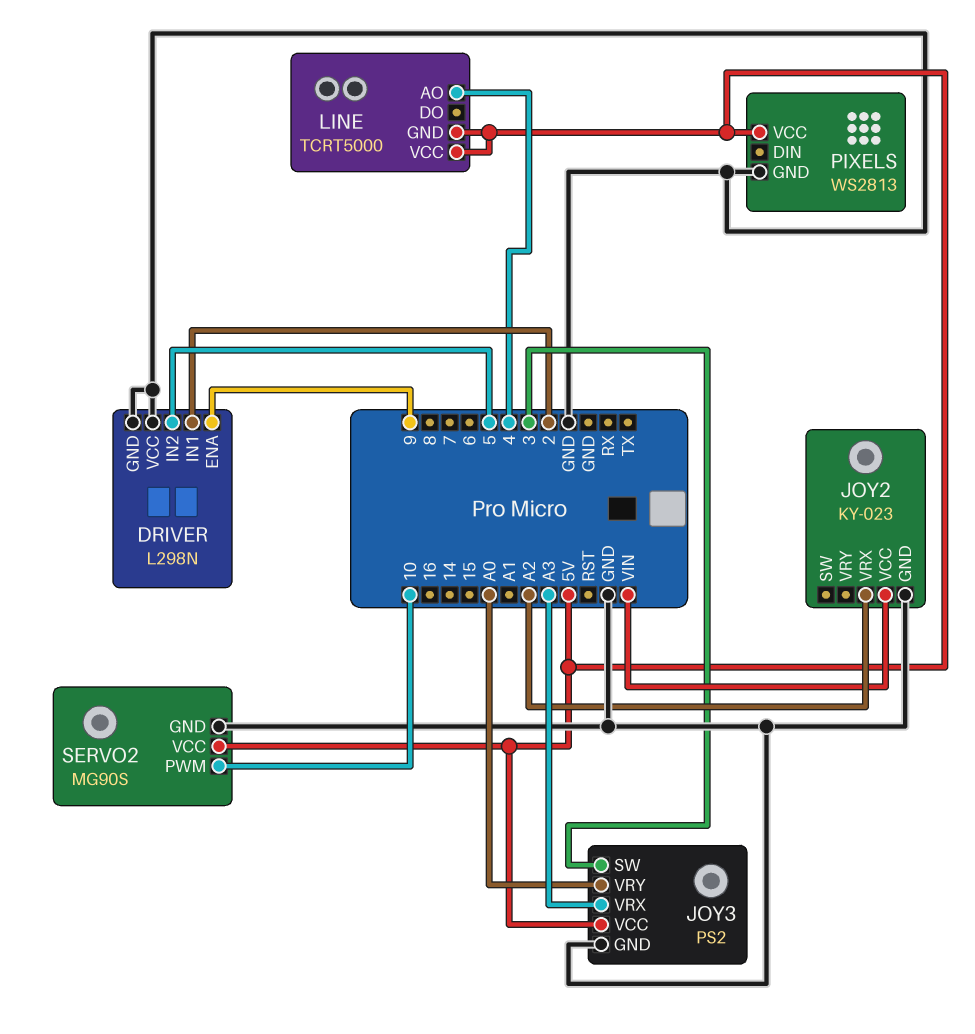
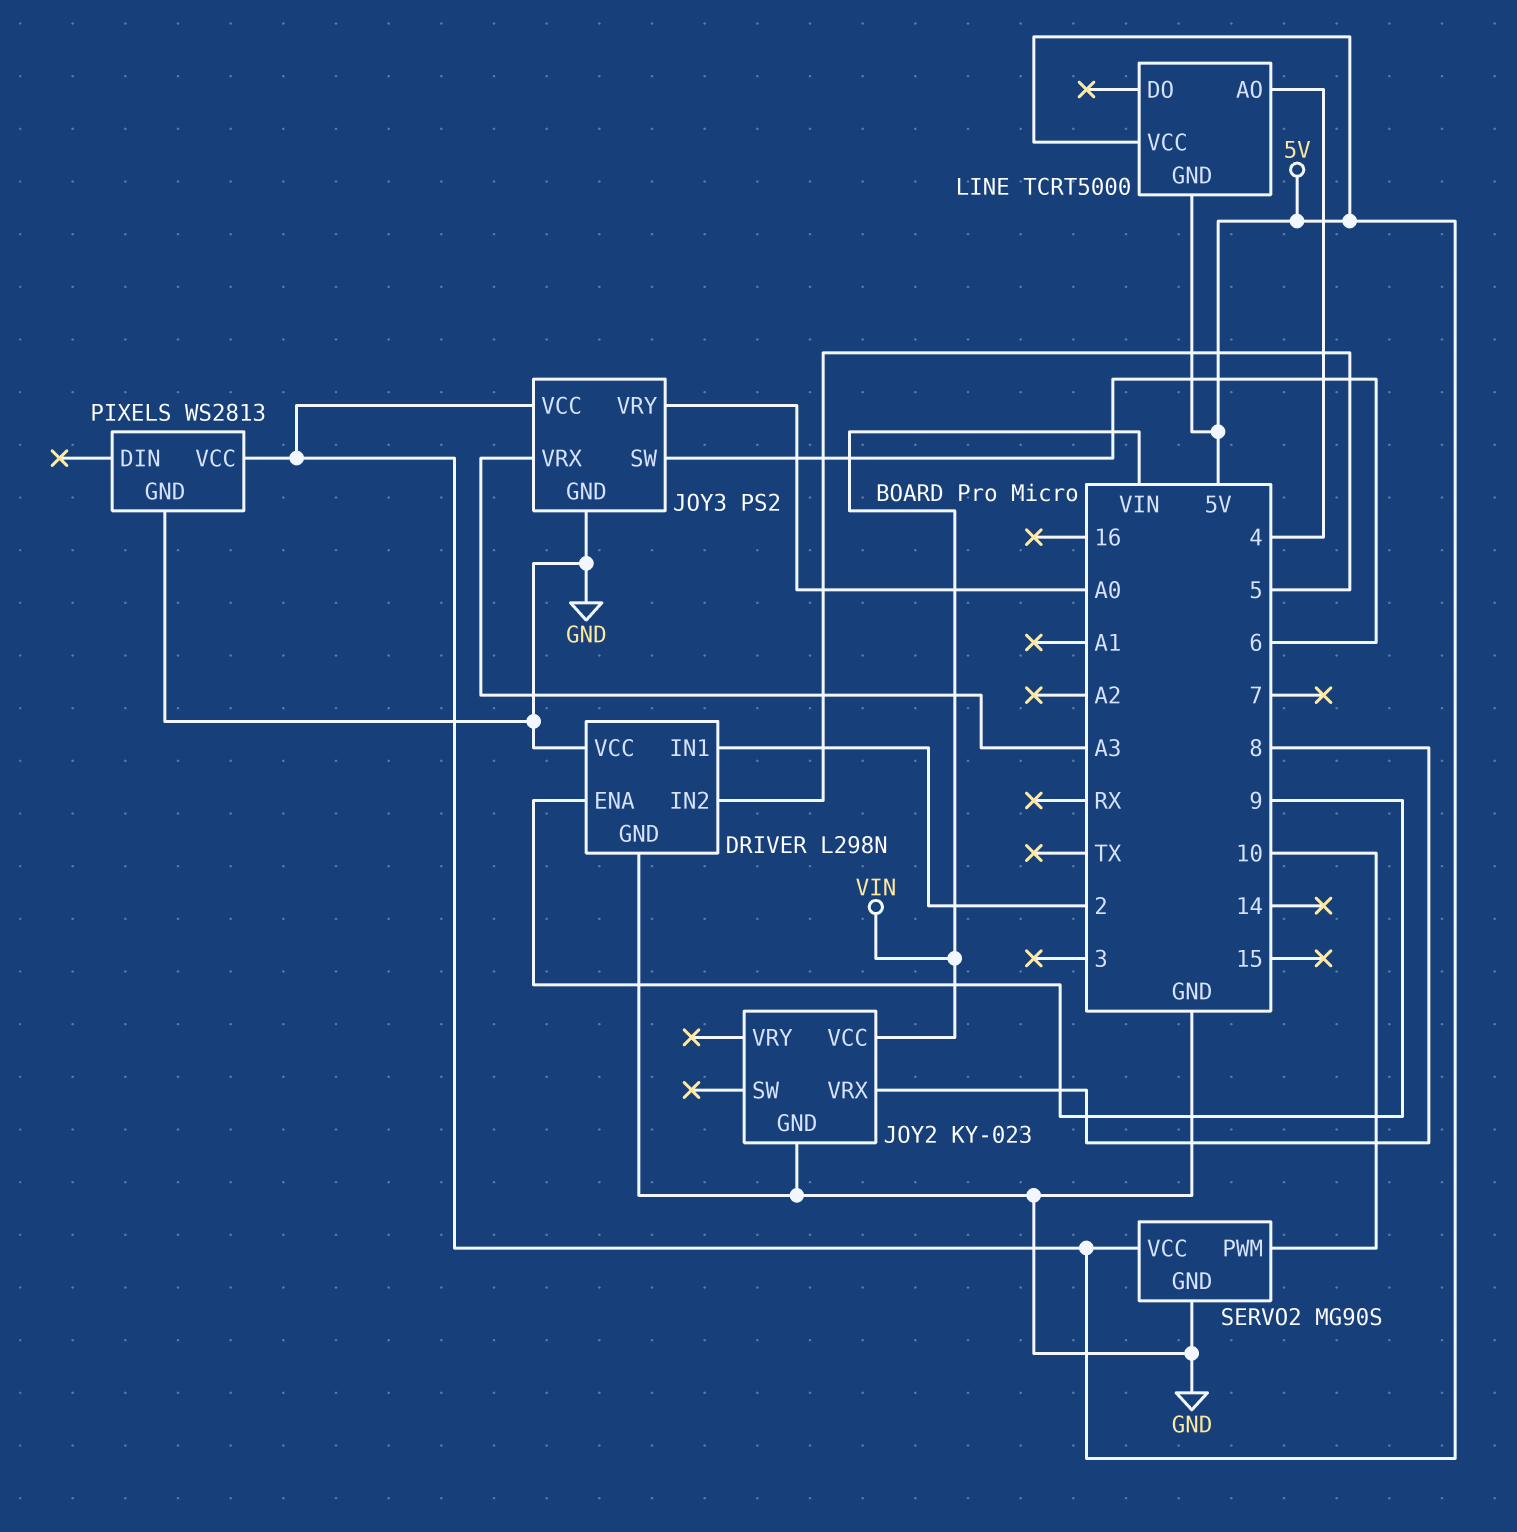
JOY2 pin VRX: A2 -> 8
JOY3 pin SW: 3 -> 6

